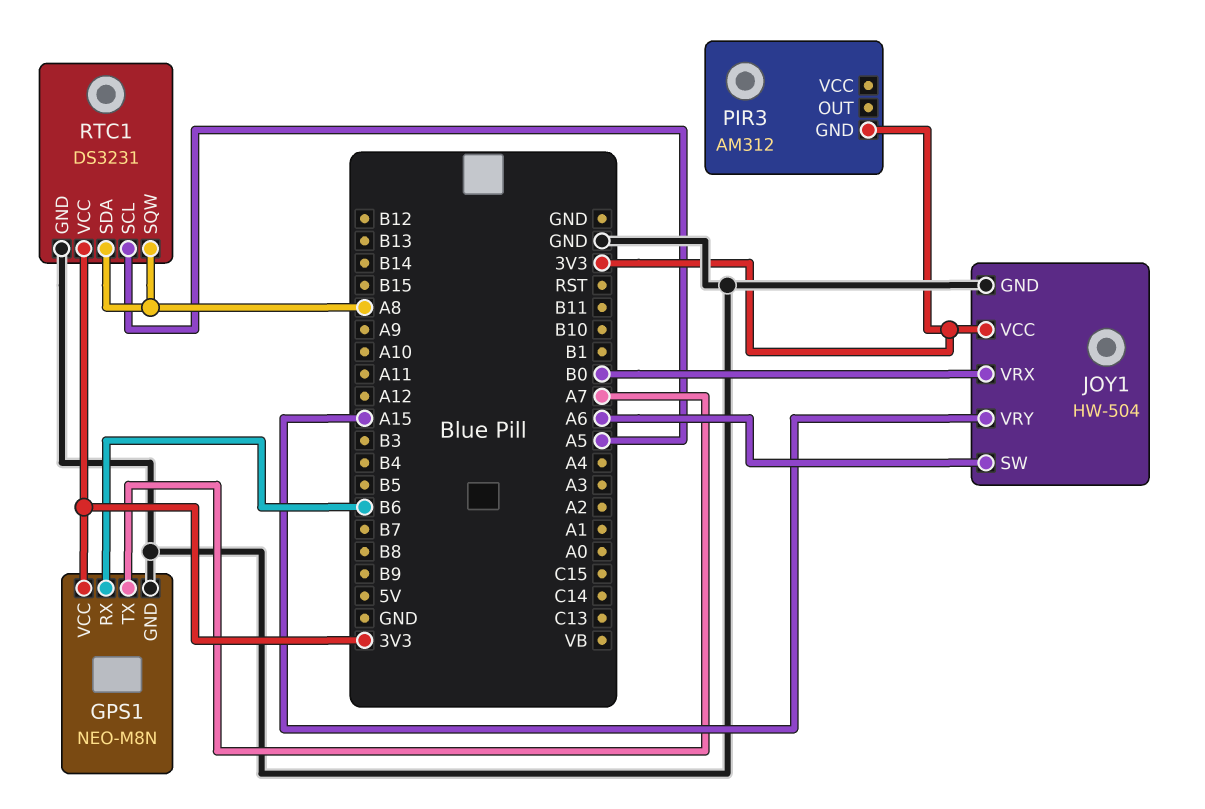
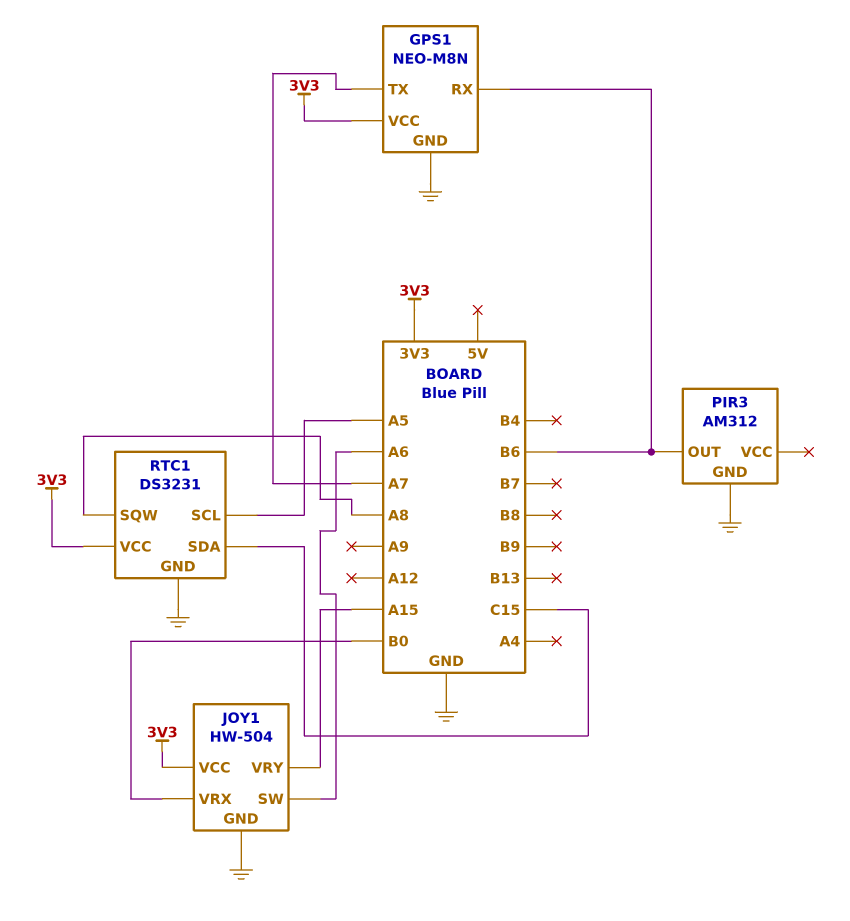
PIR3 pin GND: 3V3 -> GND
PIR3 pin OUT: none -> B6
RTC1 pin SDA: A8 -> C15

